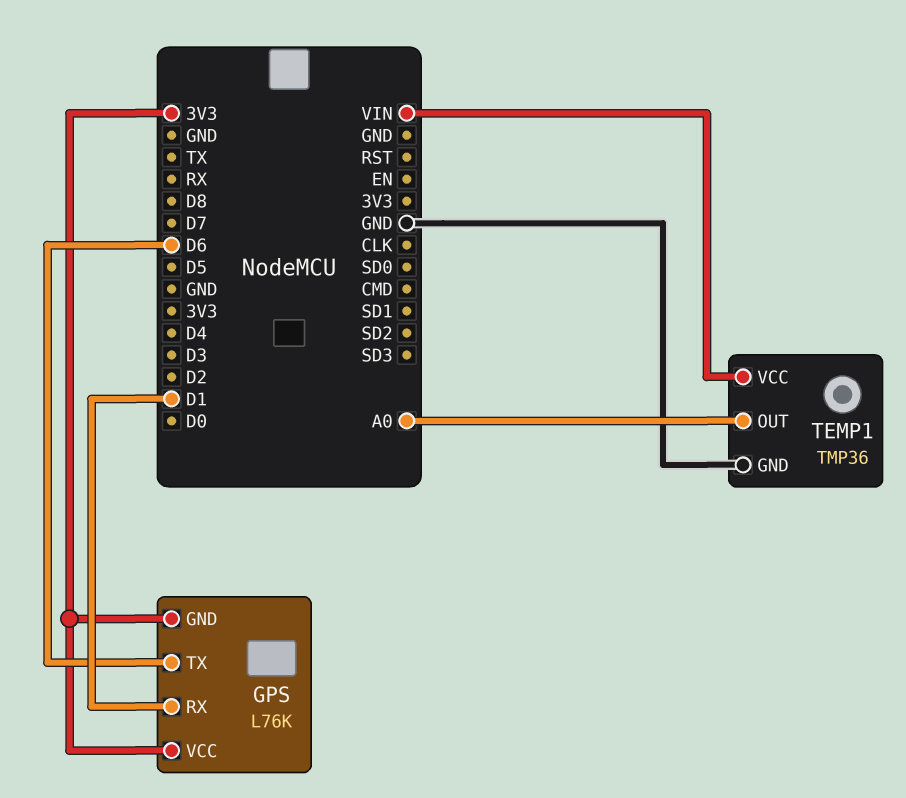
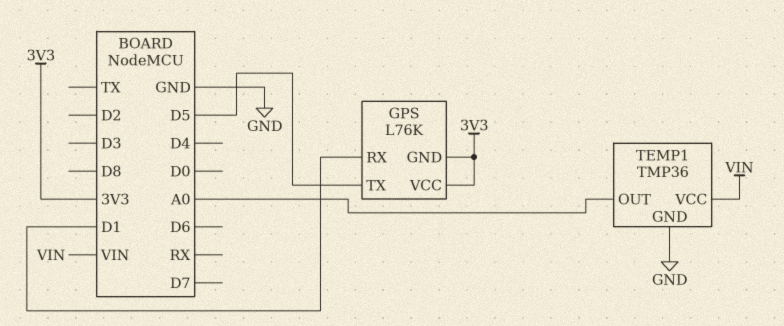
GPS pin TX: D6 -> D5

